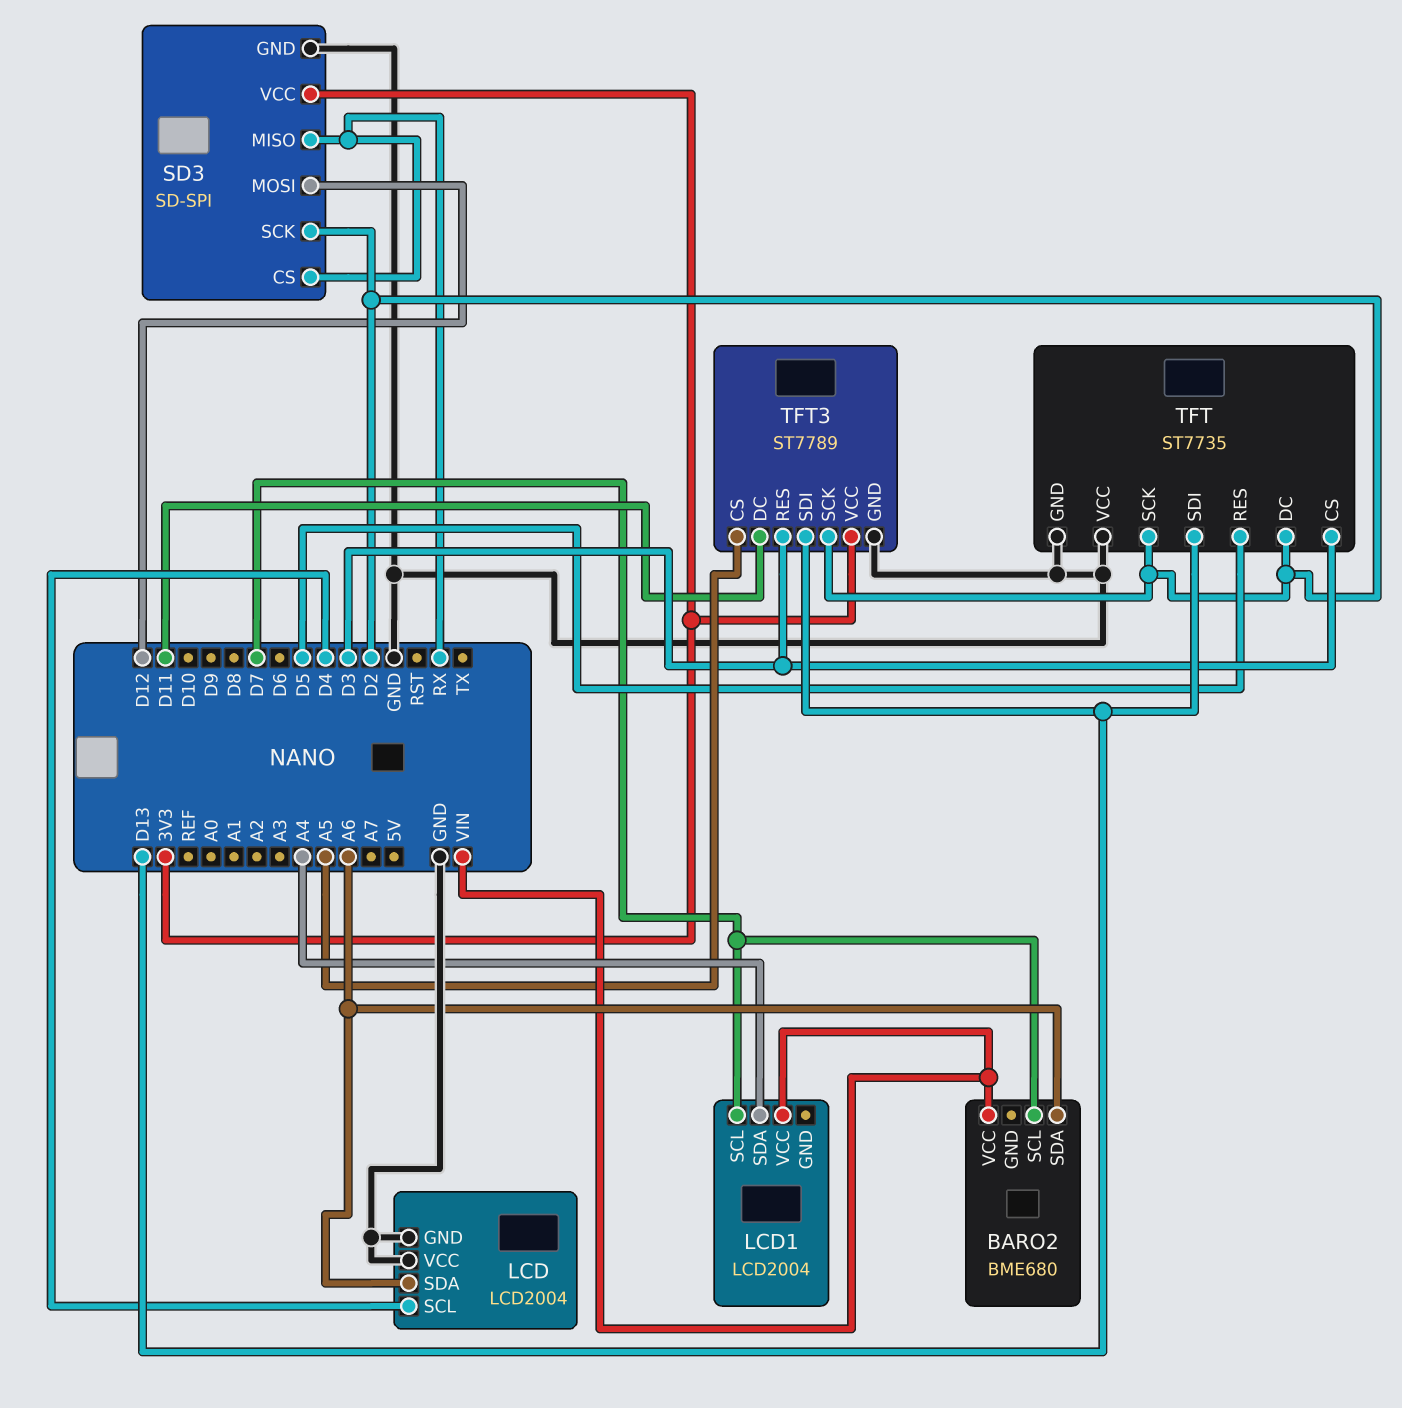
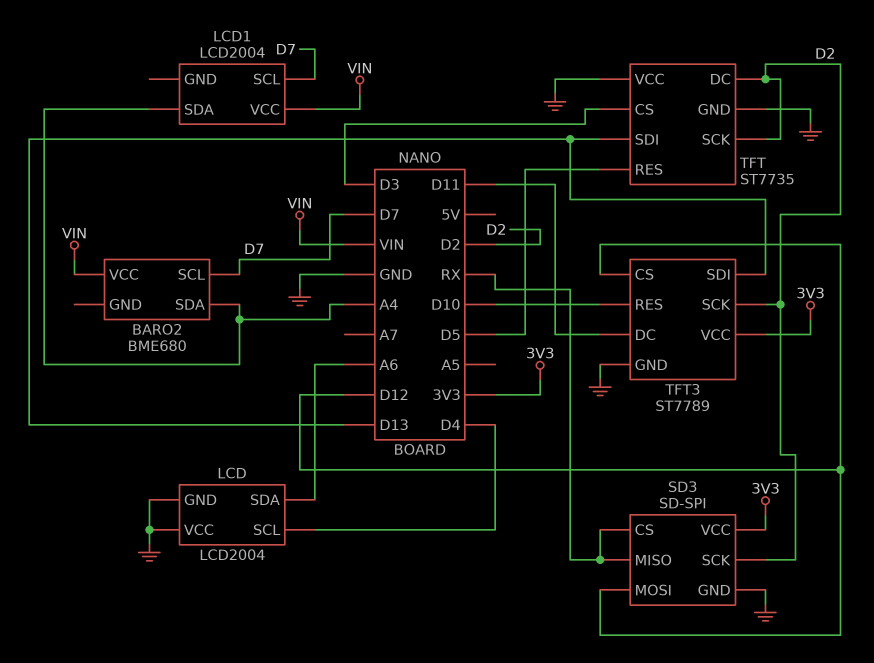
BARO2 pin SDA: A6 -> A4
TFT3 pin CS: A5 -> D12
TFT3 pin RES: D3 -> D10

